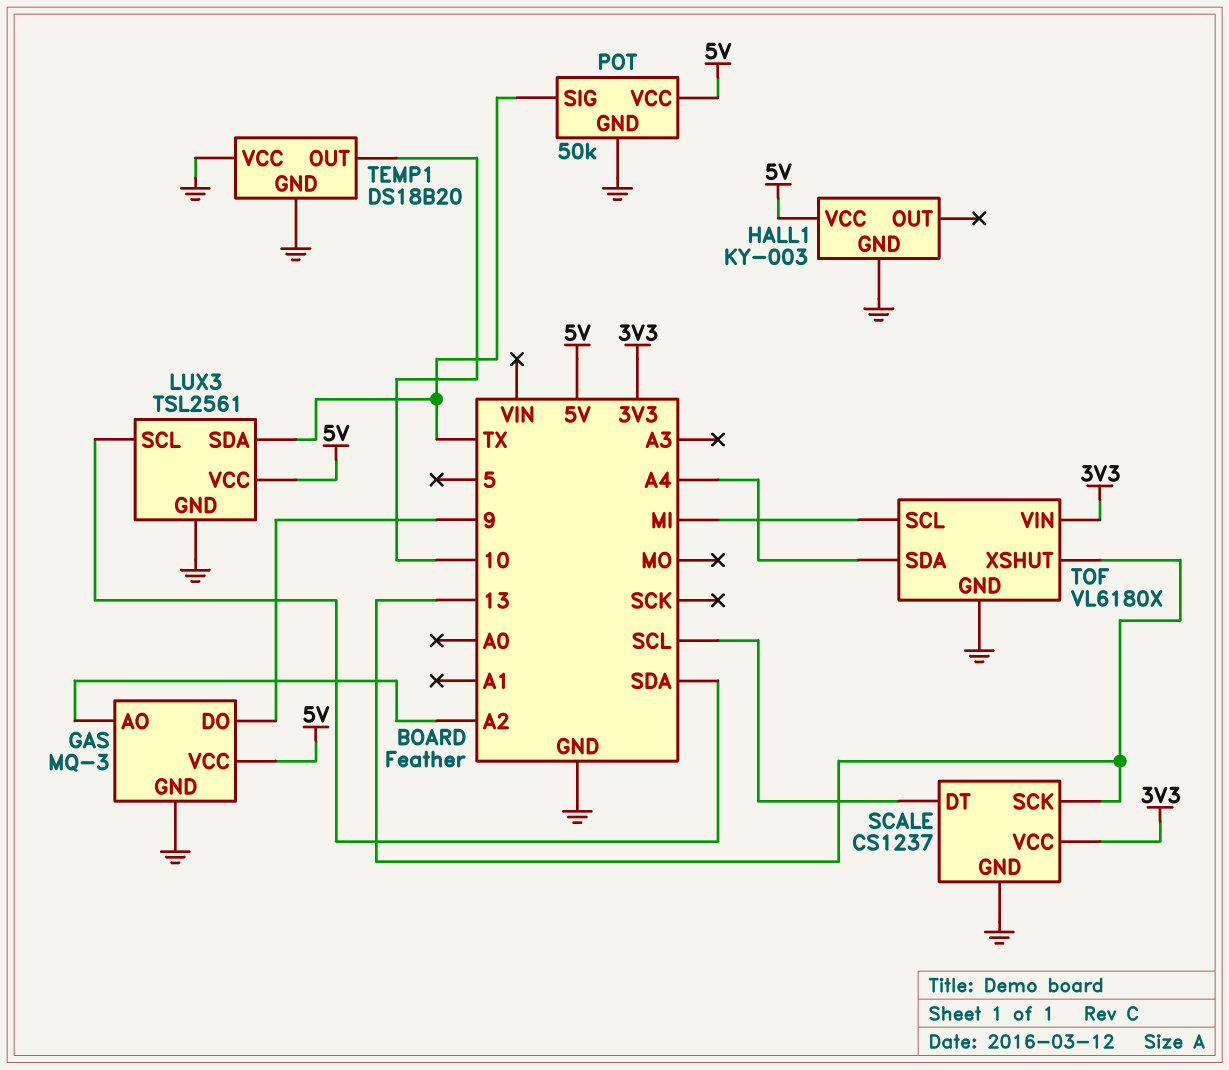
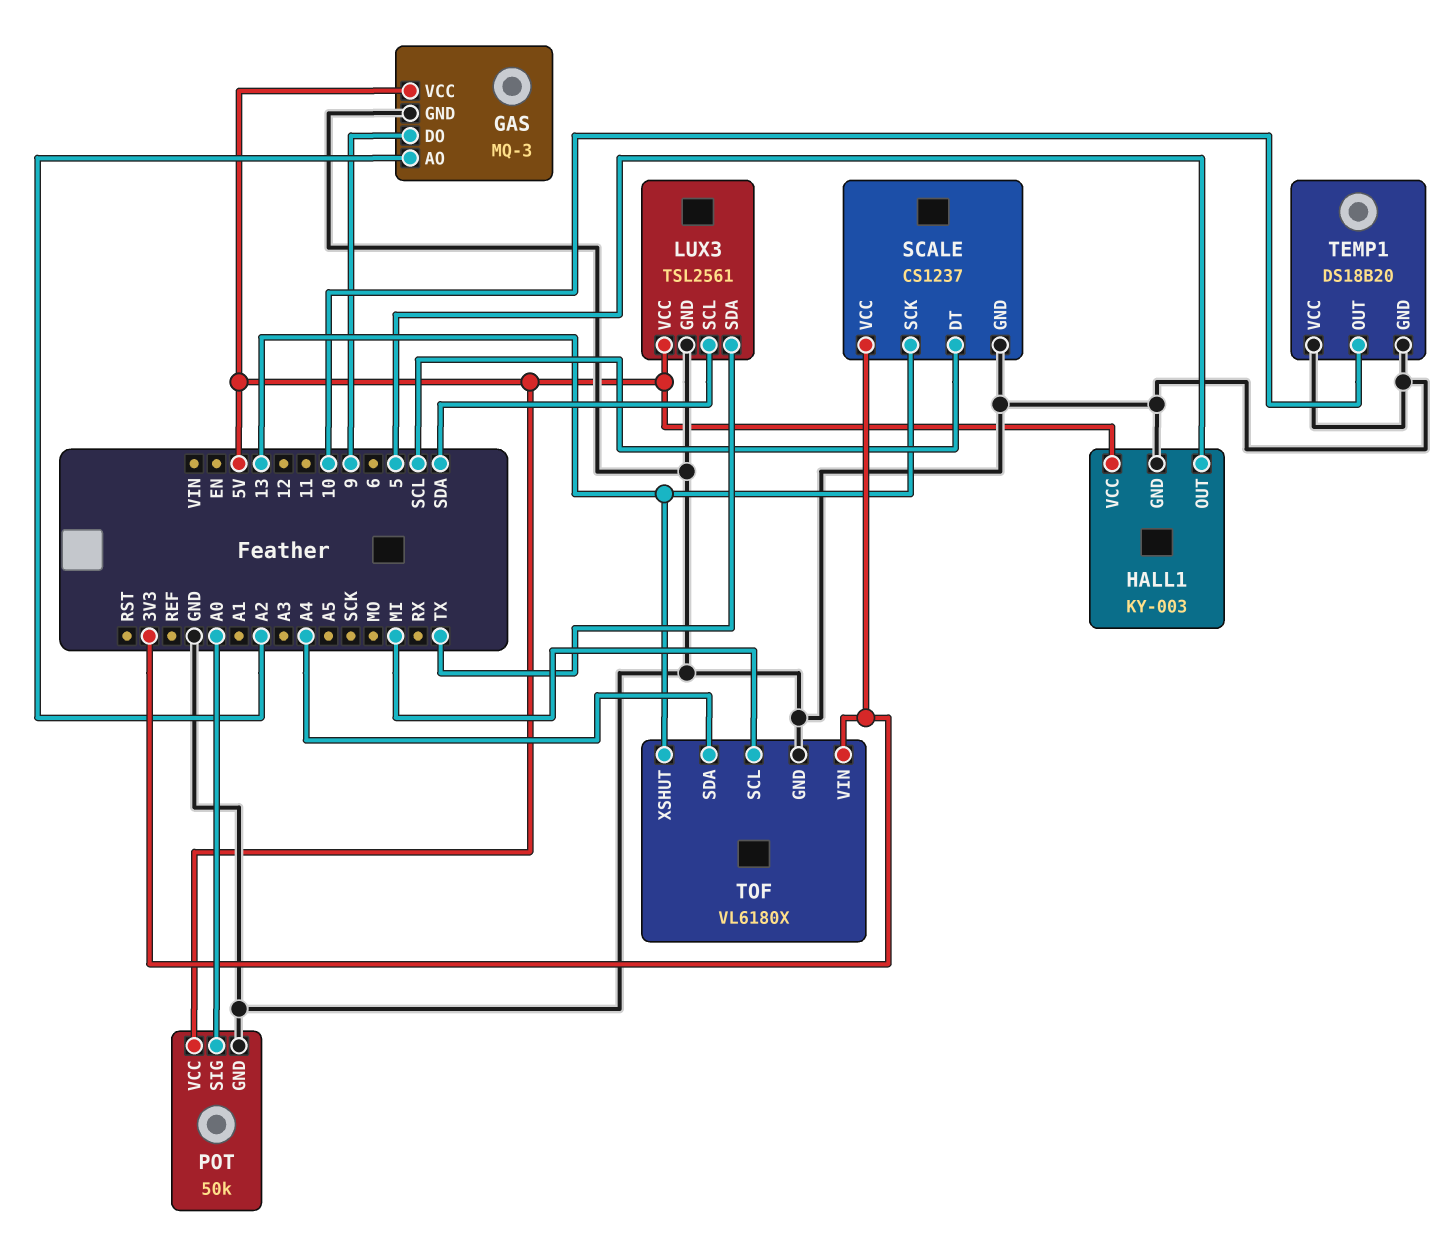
HALL1 pin OUT: none -> 5
POT pin SIG: TX -> A0

